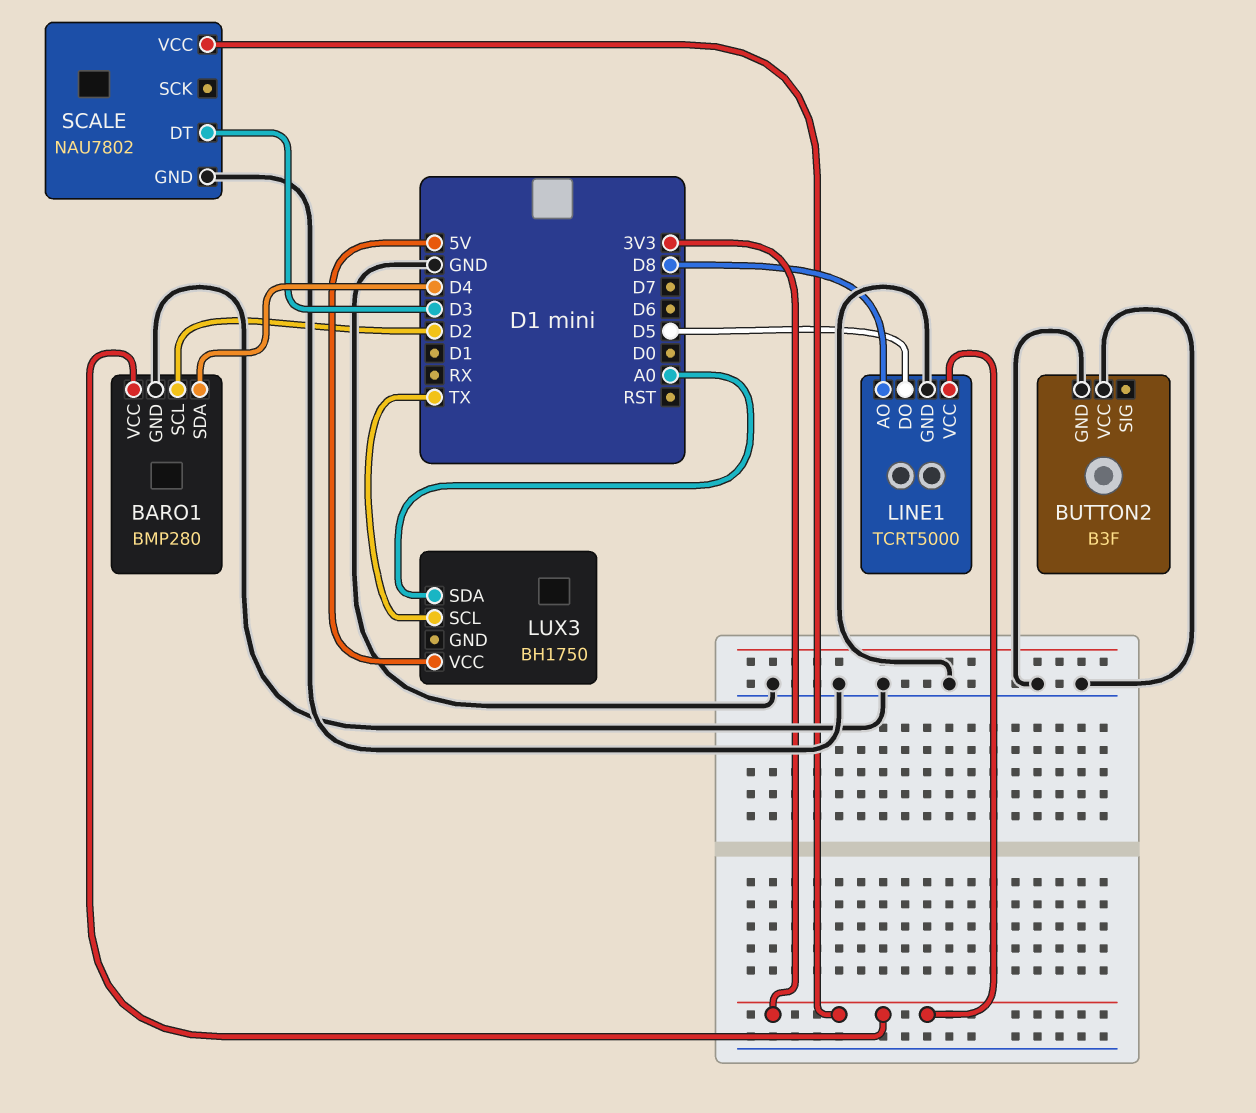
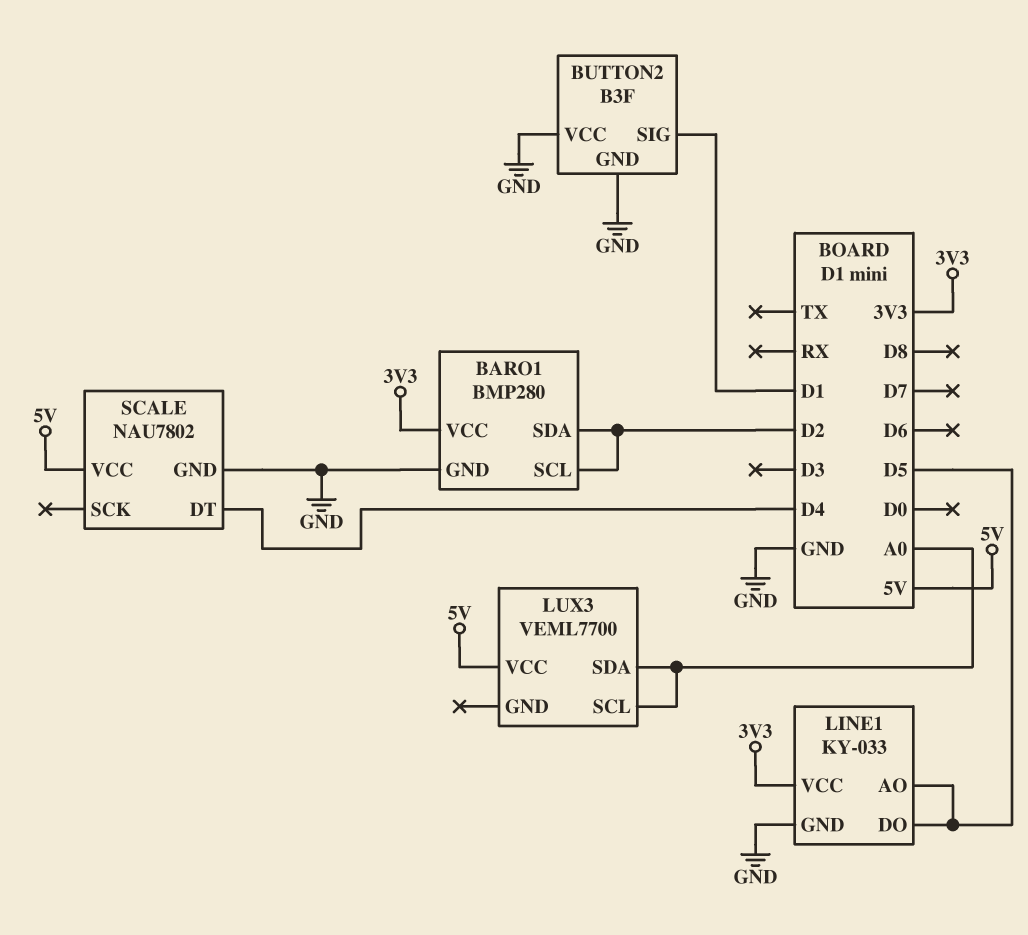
BARO1 pin SDA: D4 -> D2
BUTTON2 pin SIG: none -> D1
LINE1: TCRT5000 -> KY-033
LINE1 pin AO: D8 -> D5
LUX3: BH1750 -> VEML7700
LUX3 pin SCL: TX -> A0
SCALE pin DT: D3 -> D4
SCALE pin VCC: 3V3 -> 5V

